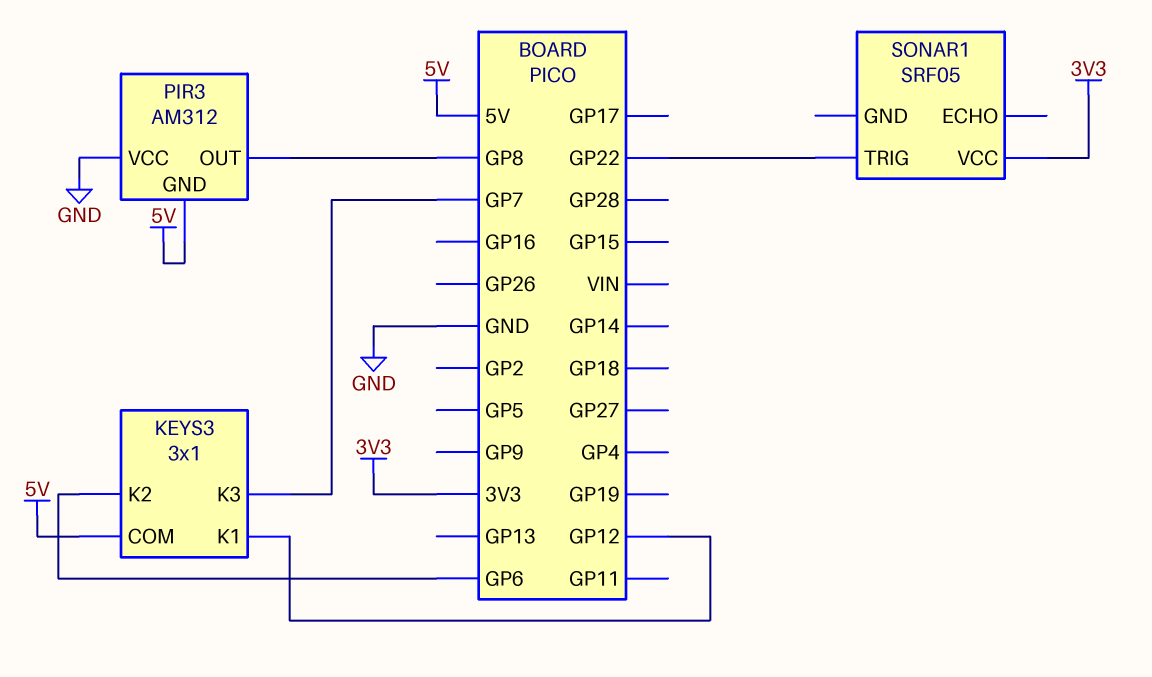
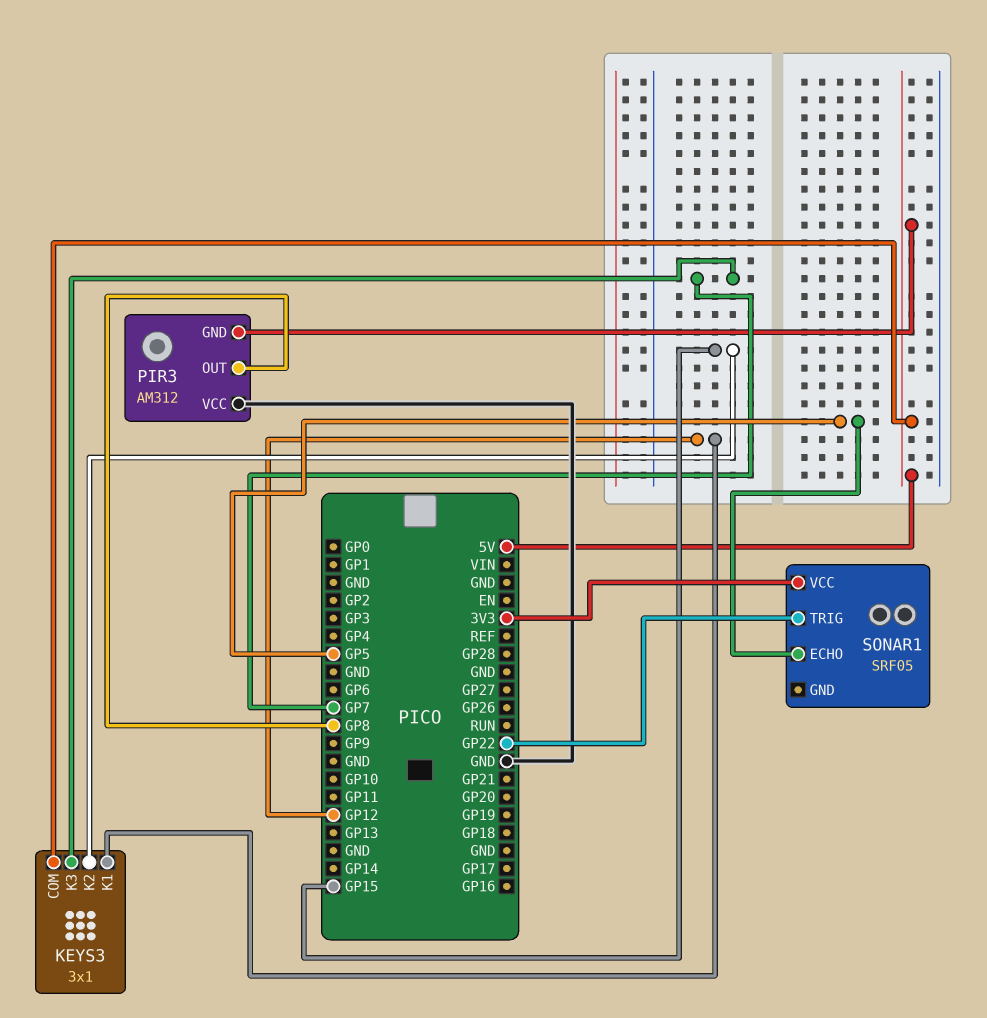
KEYS3 pin K2: GP6 -> GP15
SONAR1 pin ECHO: none -> GP5

